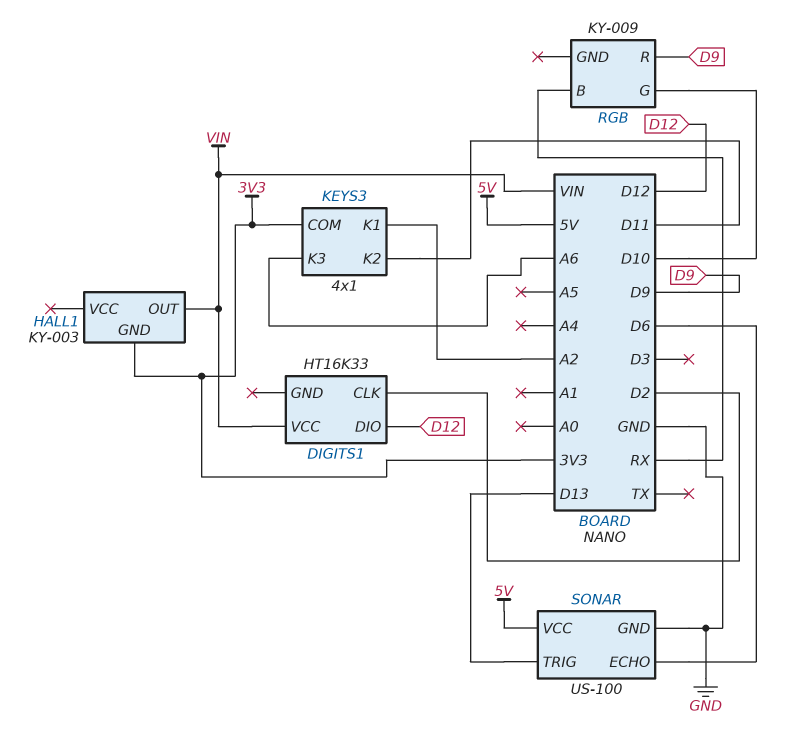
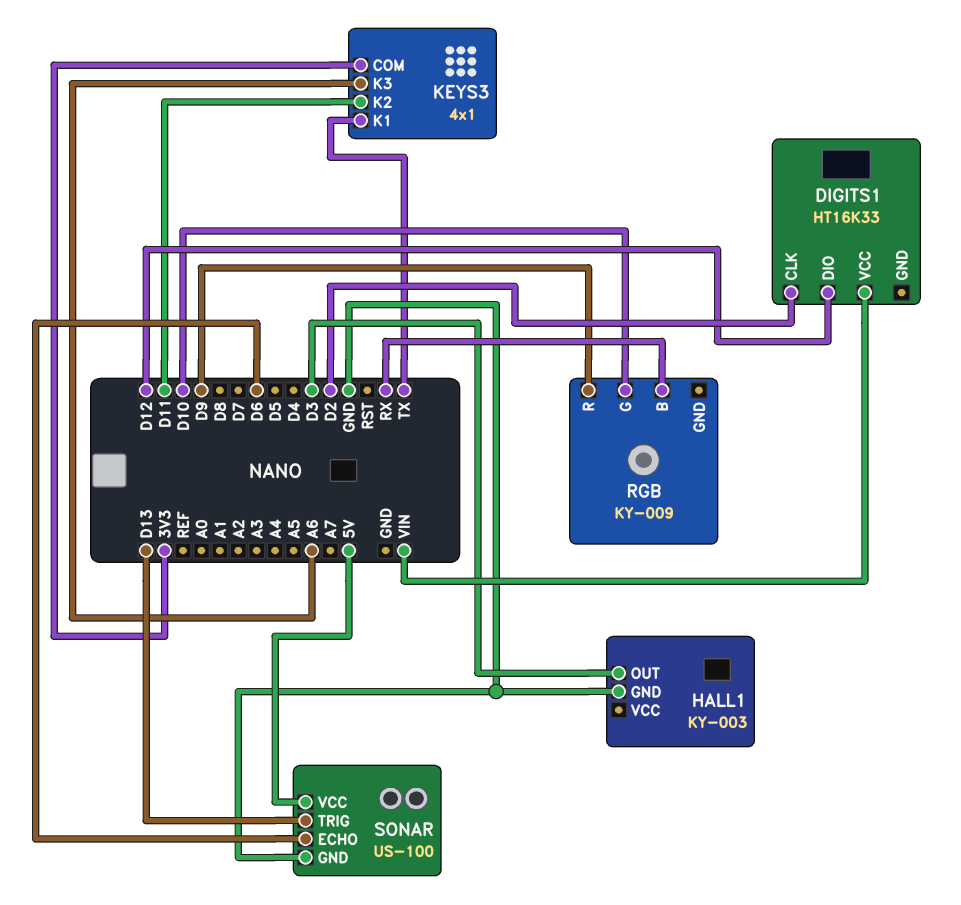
HALL1 pin GND: 3V3 -> GND
HALL1 pin OUT: VIN -> D3
KEYS3 pin K1: A2 -> TX

